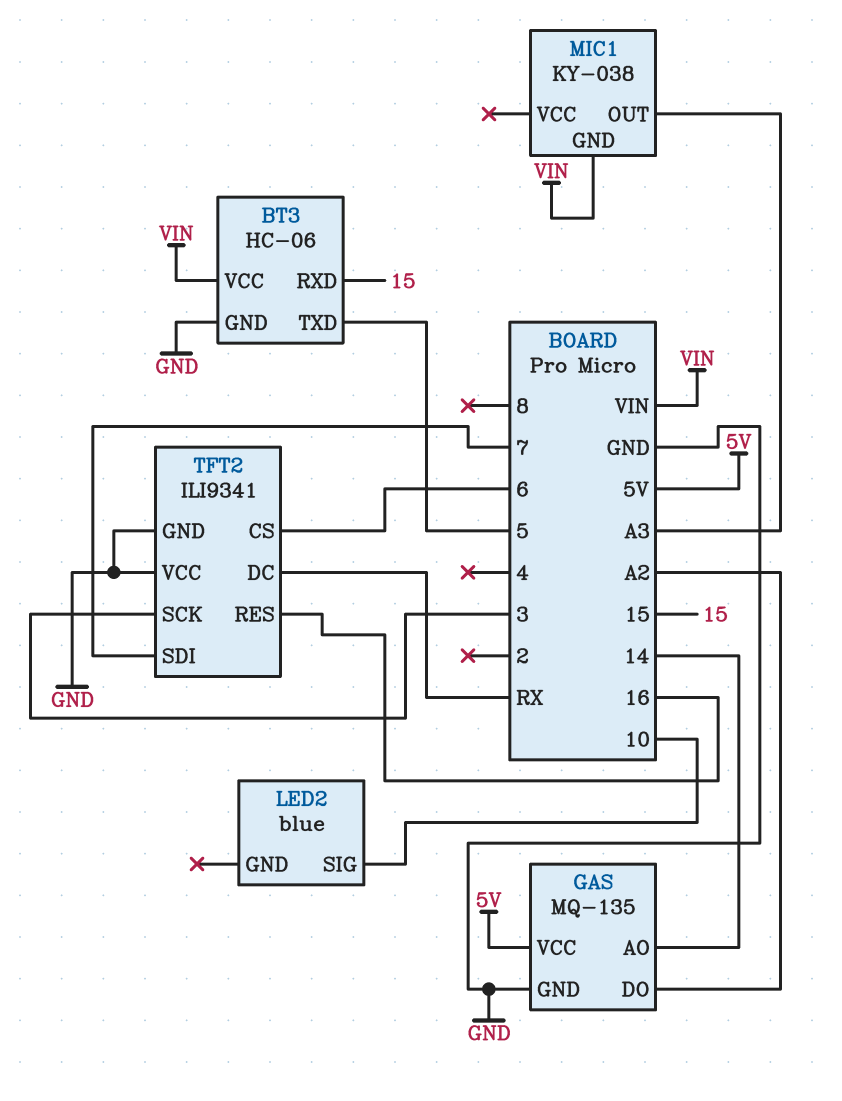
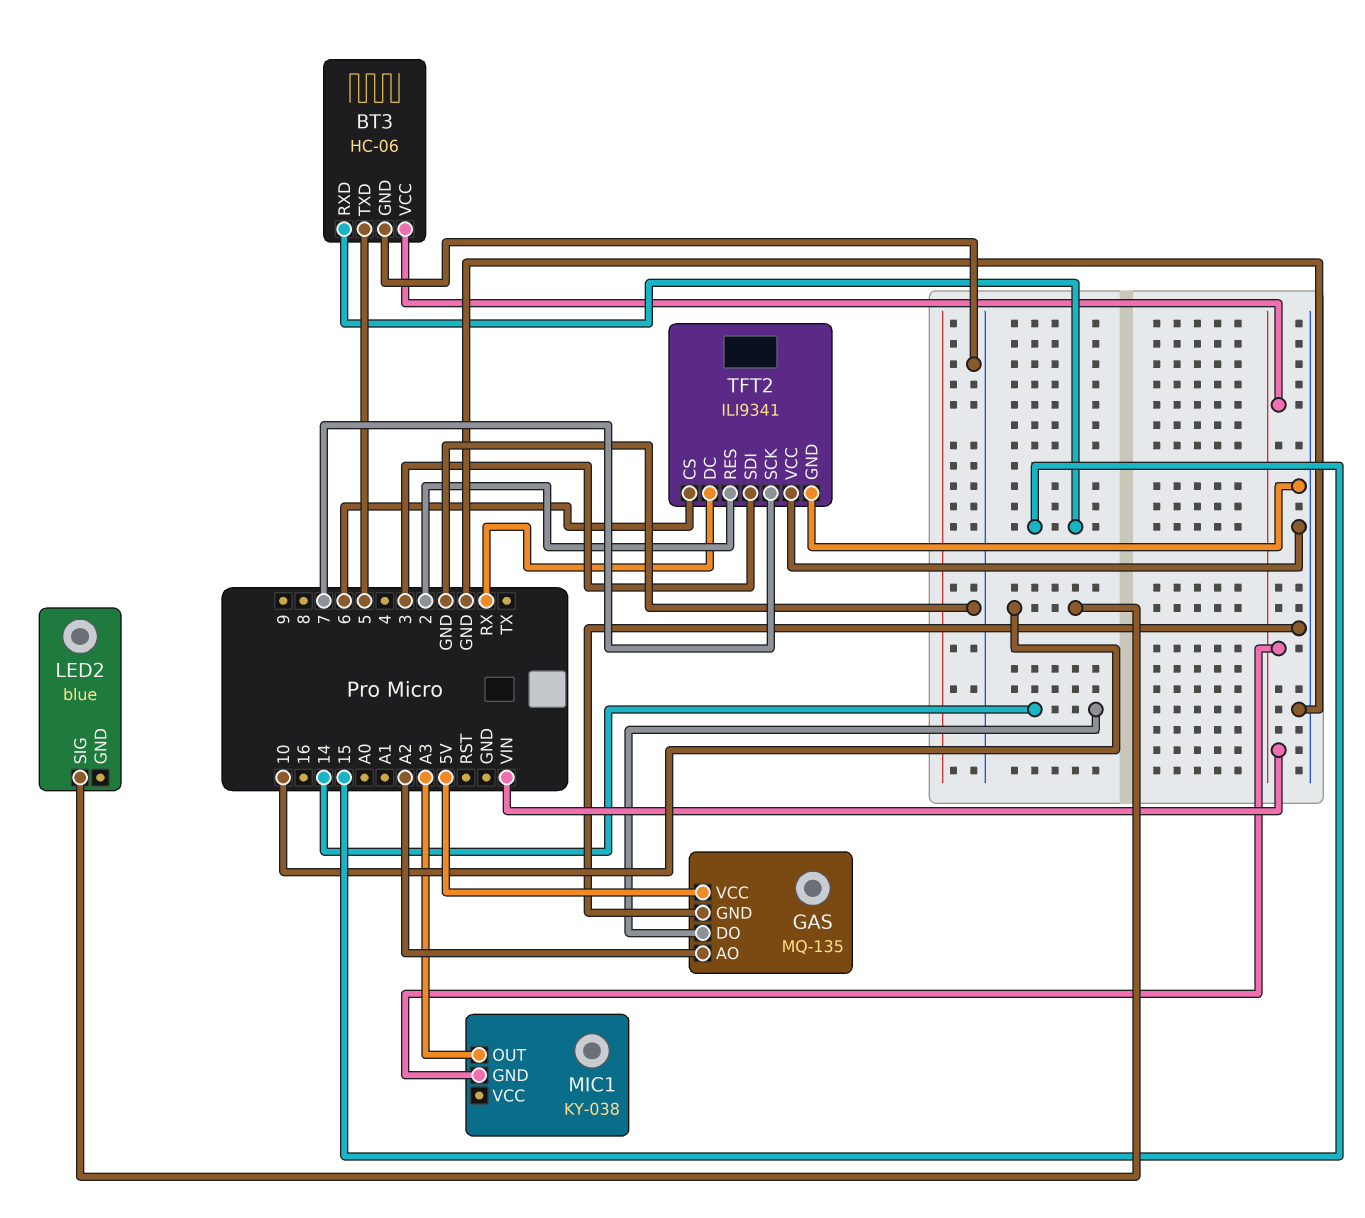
GAS pin AO: 14 -> A2
GAS pin DO: A2 -> 14
TFT2 pin RES: 16 -> 2
TFT2 pin SCK: 3 -> 7
TFT2 pin SDI: 7 -> 3

